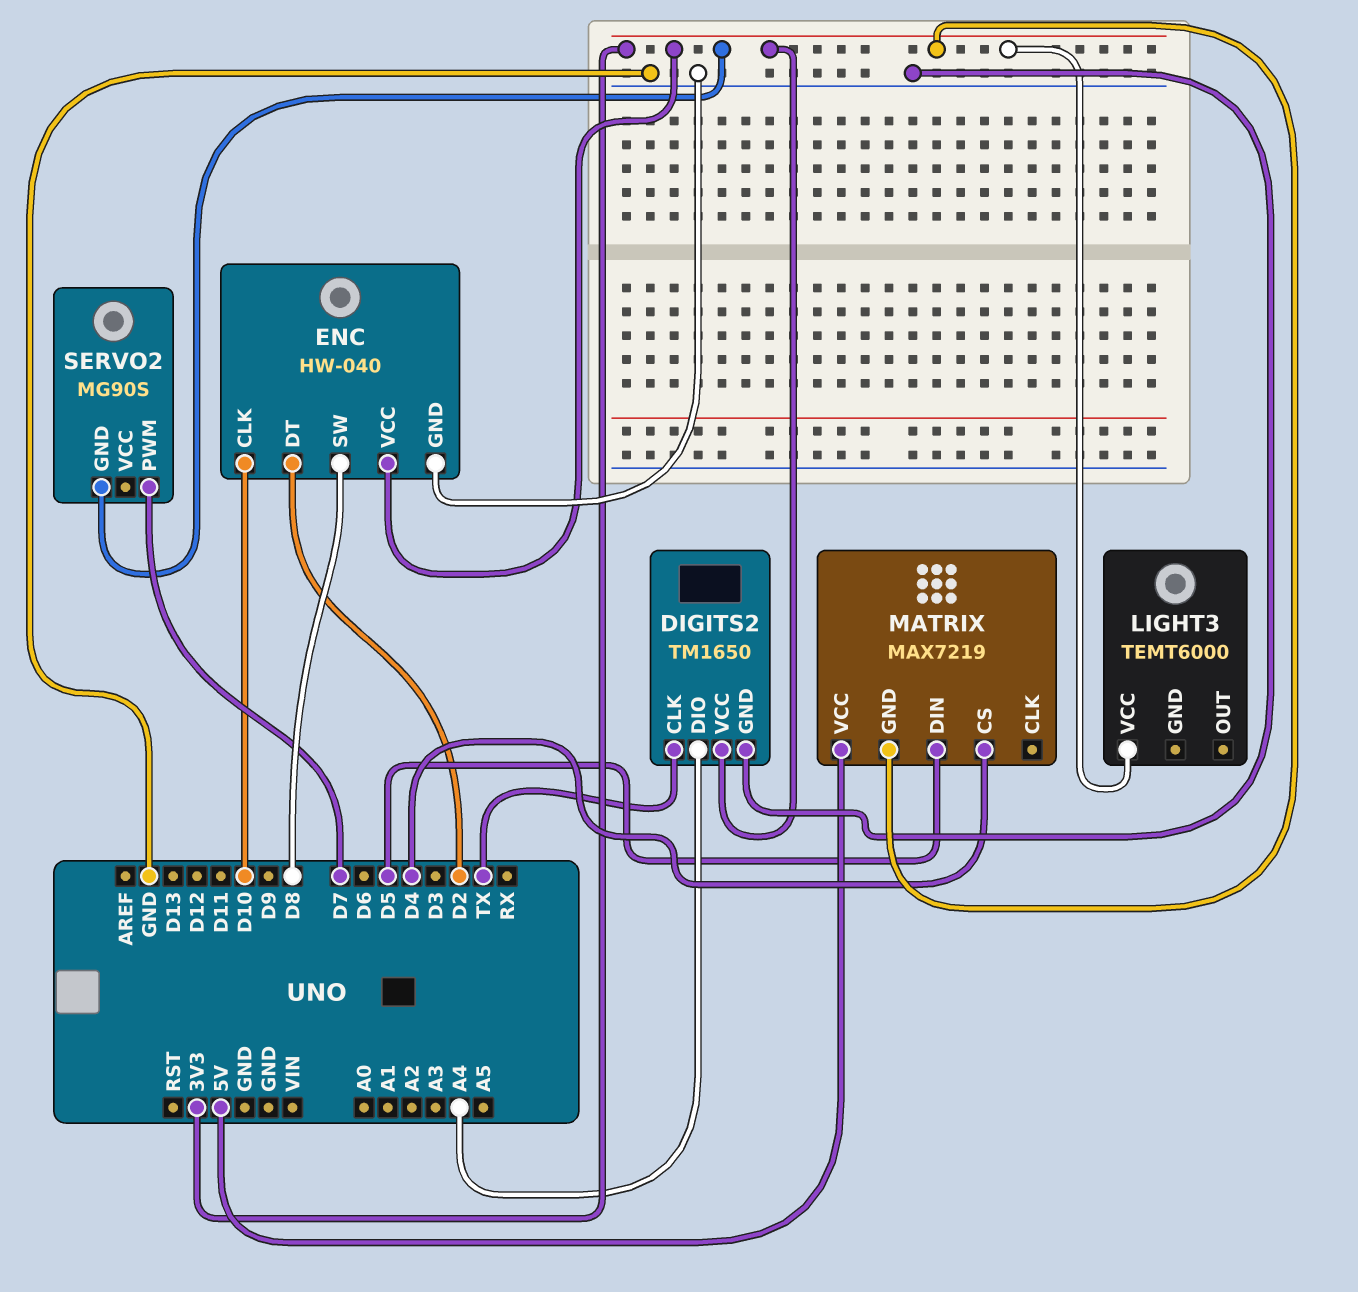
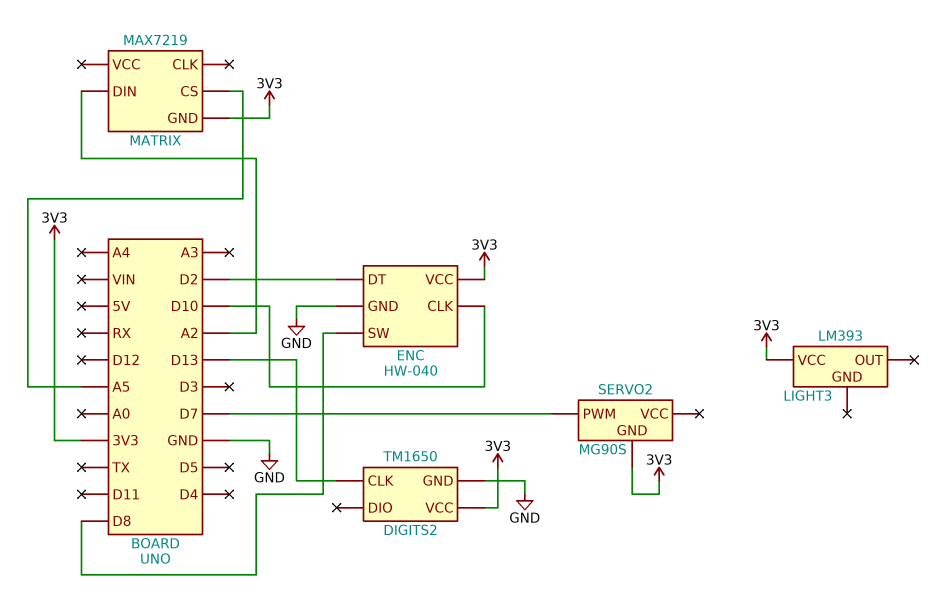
DIGITS2 pin CLK: TX -> D13
DIGITS2 pin DIO: A4 -> none
LIGHT3: TEMT6000 -> LM393
MATRIX pin CS: D4 -> A5
MATRIX pin DIN: D5 -> A2
MATRIX pin VCC: 5V -> none

